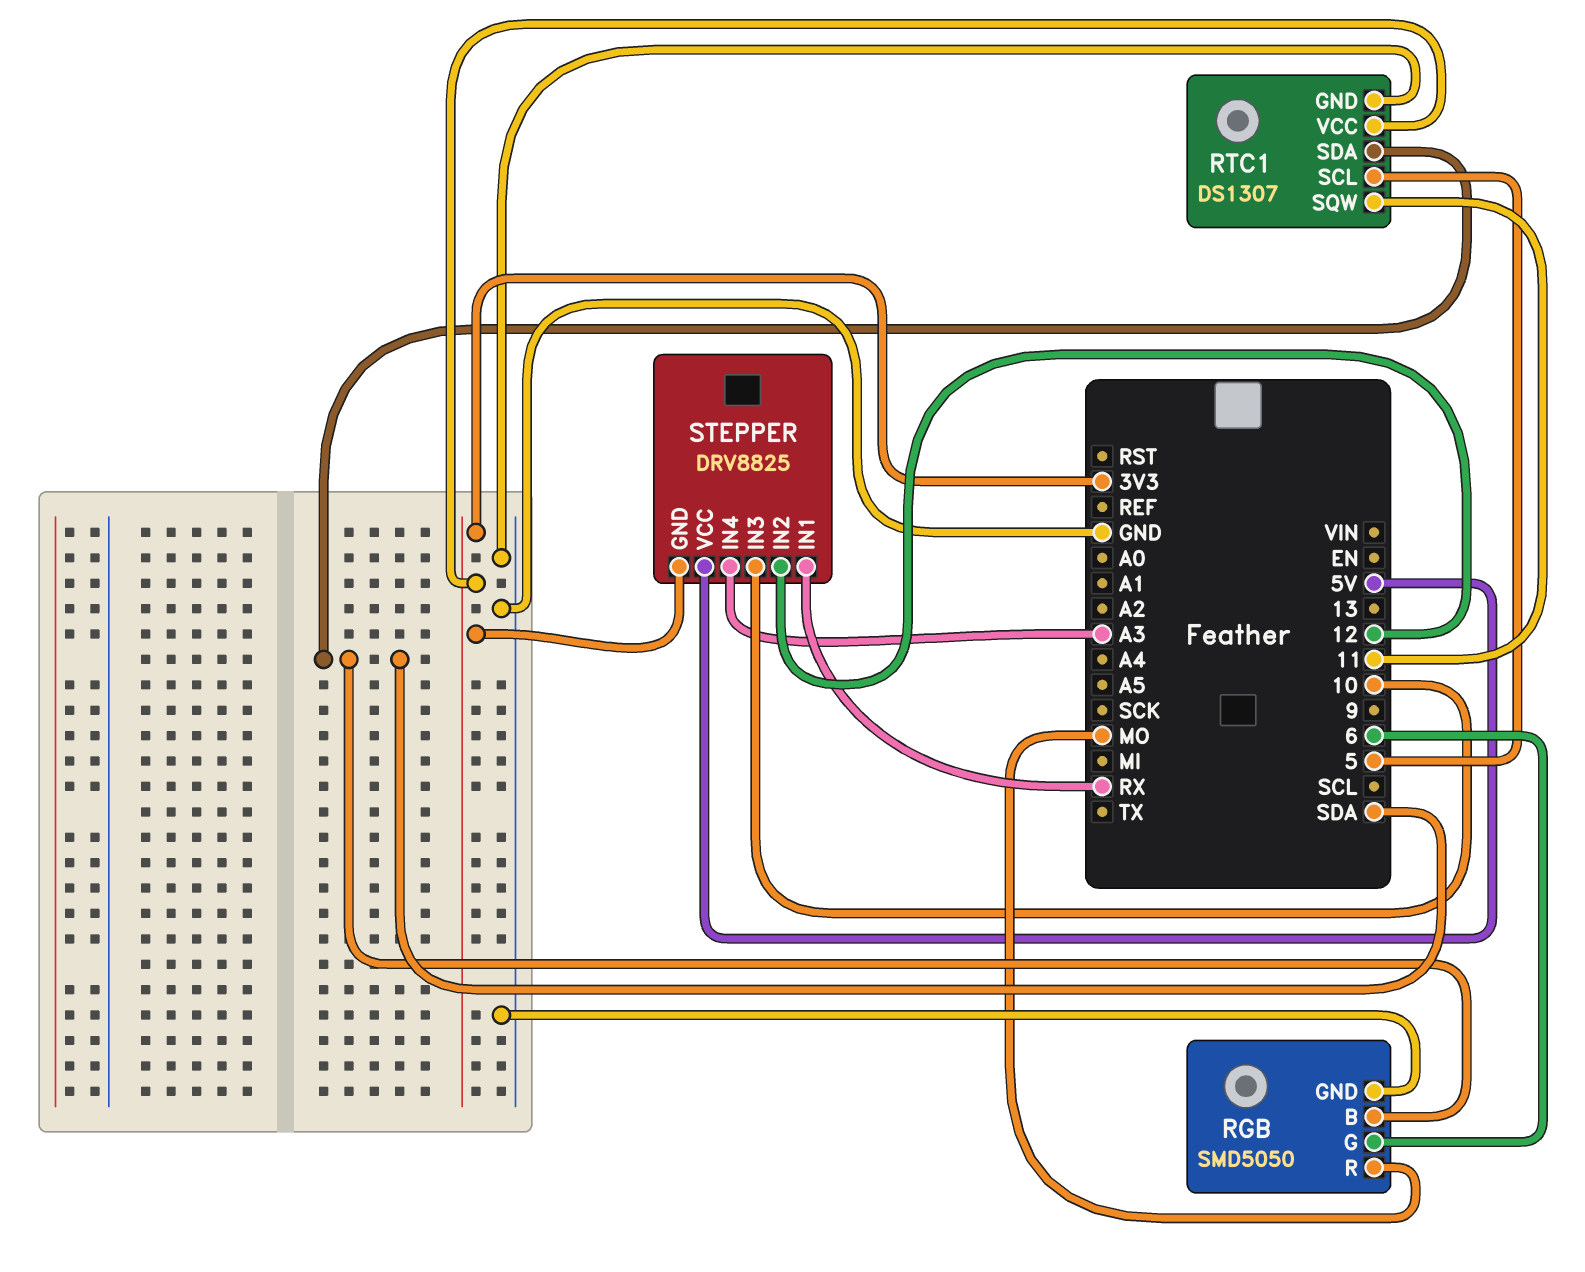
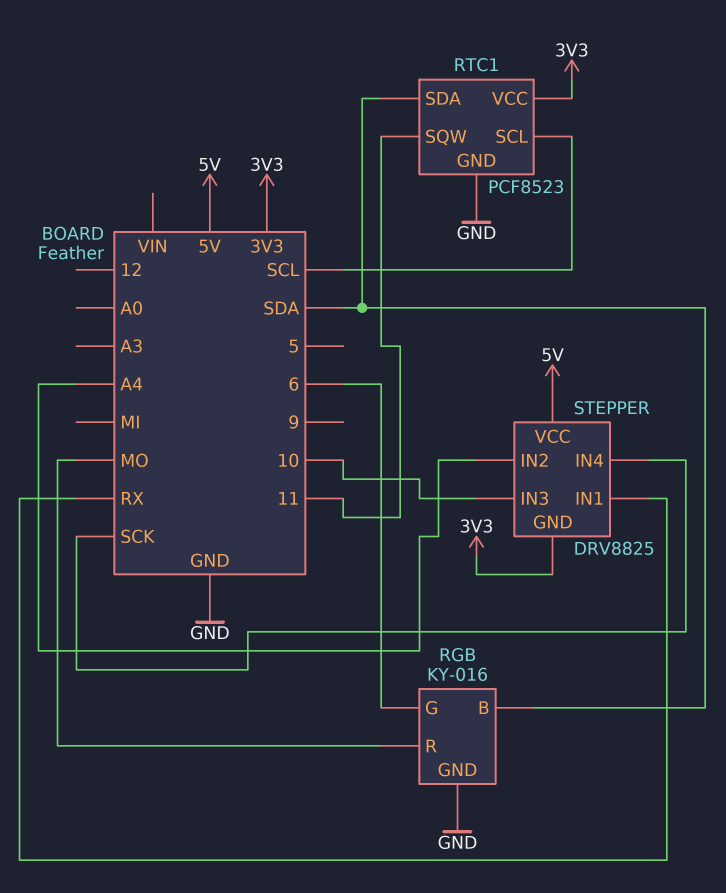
RGB: SMD5050 -> KY-016
RTC1: DS1307 -> PCF8523
RTC1 pin SCL: 5 -> SCL
STEPPER pin IN2: 12 -> A4
STEPPER pin IN4: A3 -> SCK

